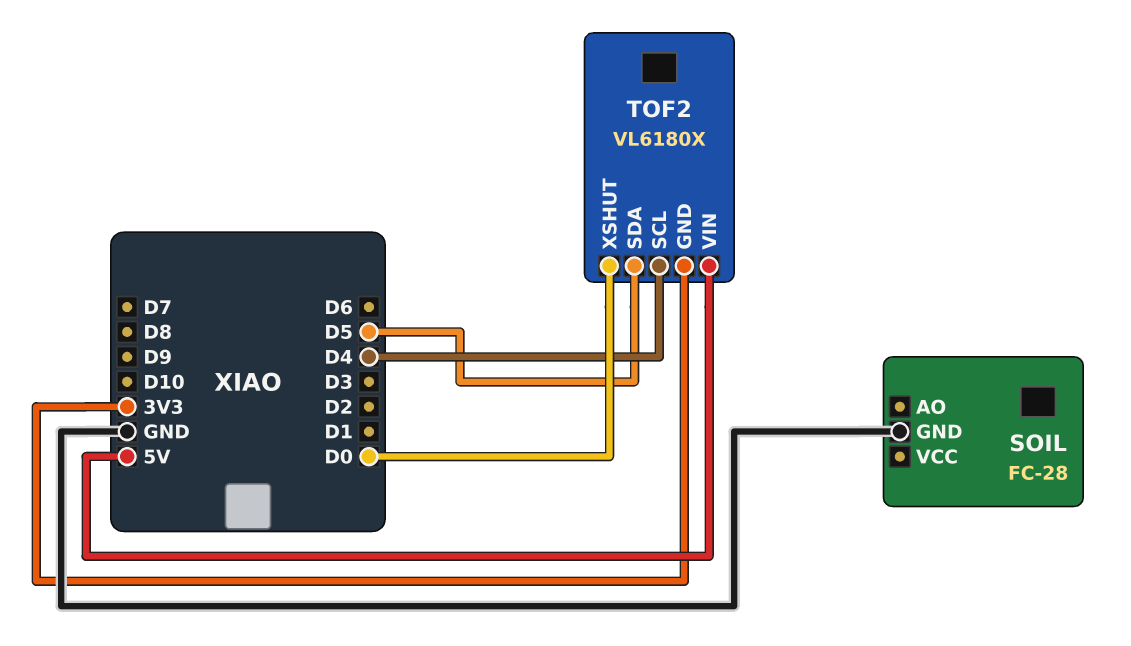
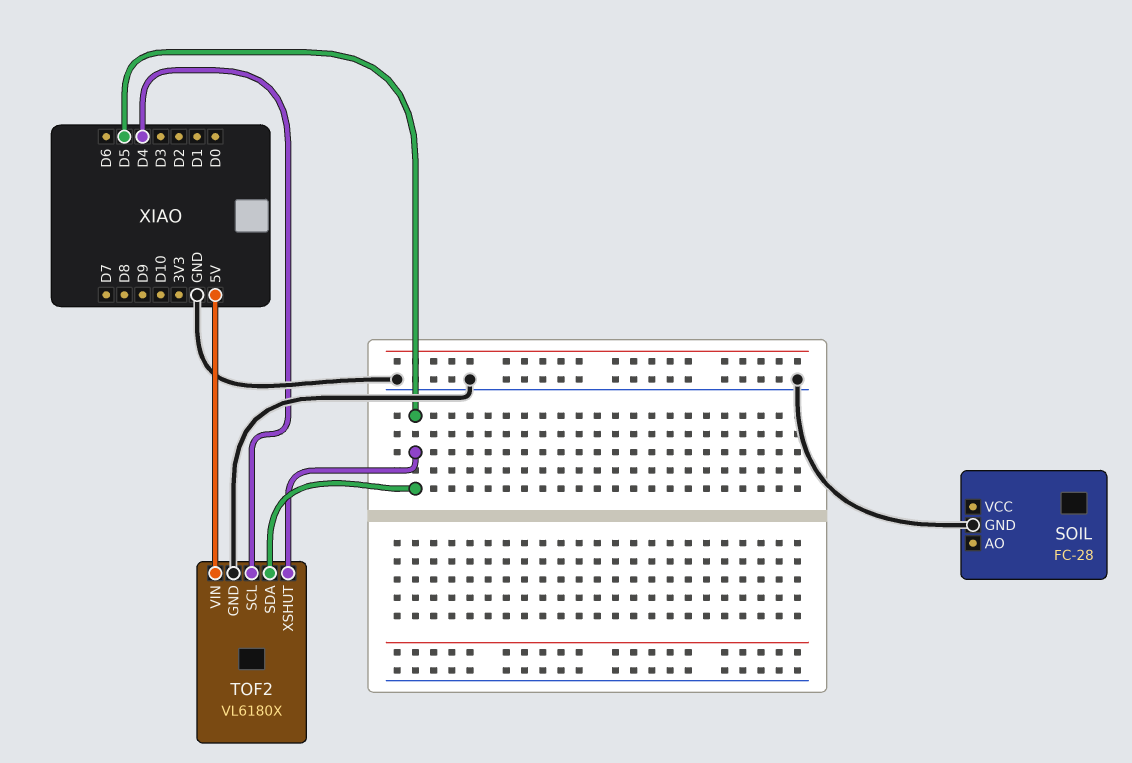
TOF2 pin GND: 3V3 -> GND
TOF2 pin XSHUT: D0 -> D5

